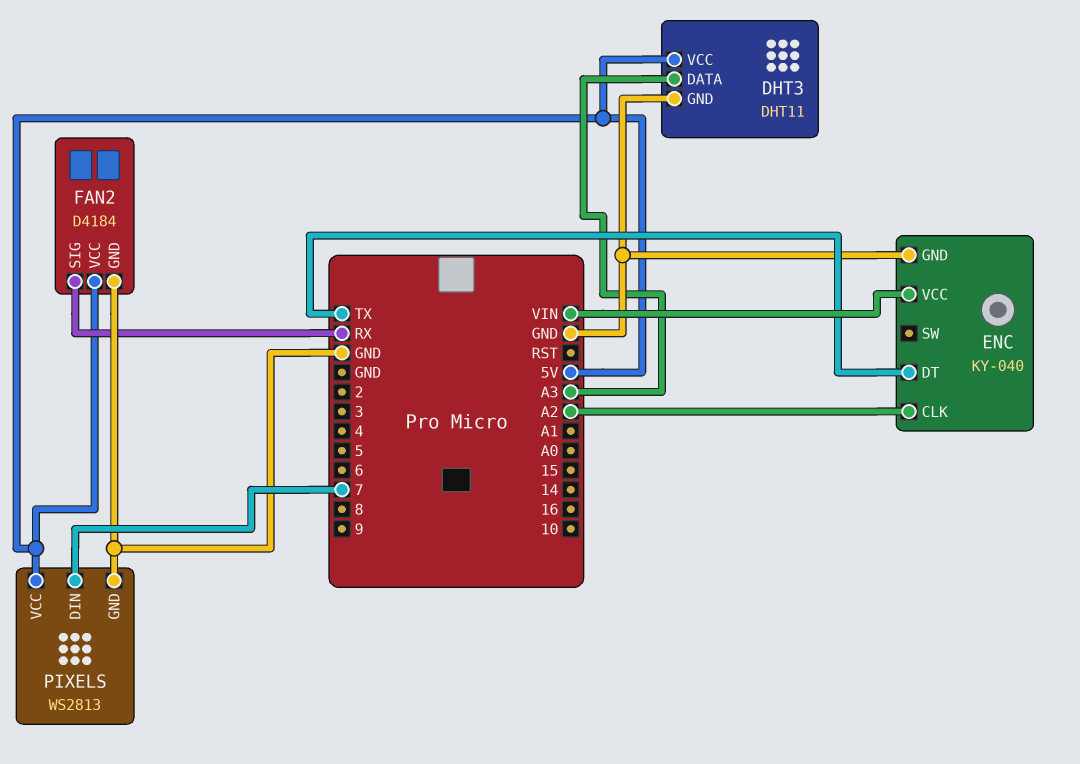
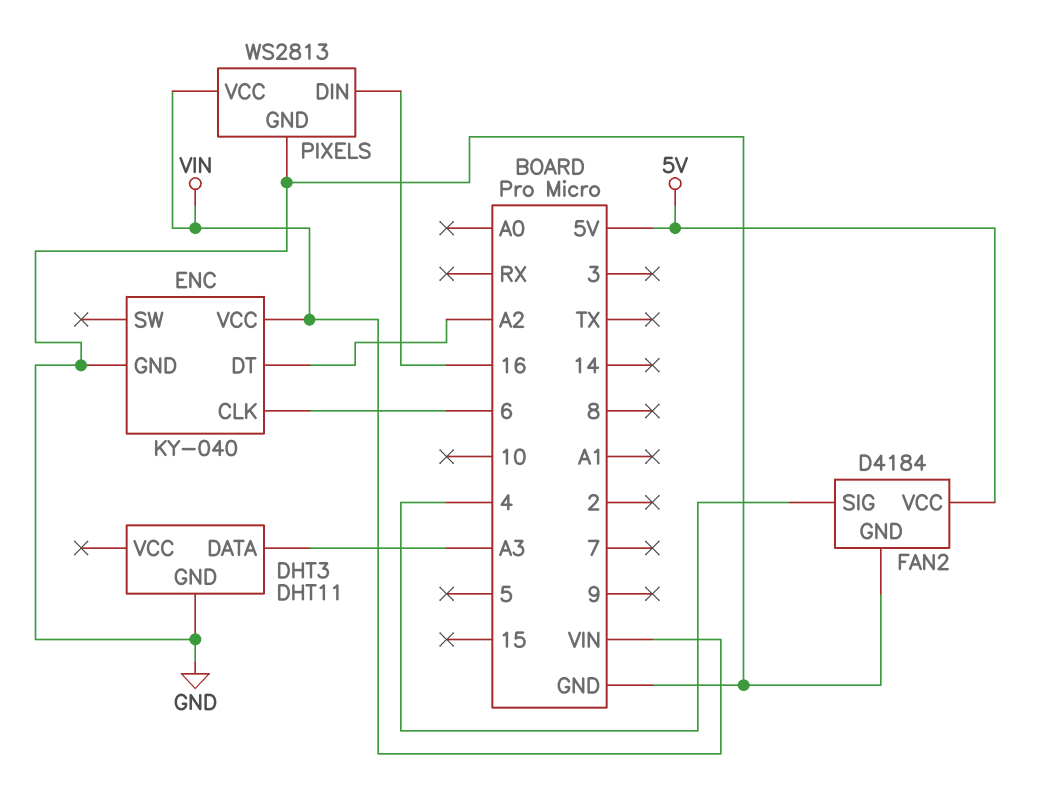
DHT3 pin VCC: 5V -> none
ENC pin CLK: A2 -> 6
ENC pin DT: TX -> A2
FAN2 pin SIG: RX -> 4
PIXELS pin DIN: 7 -> 16
PIXELS pin VCC: 5V -> VIN

